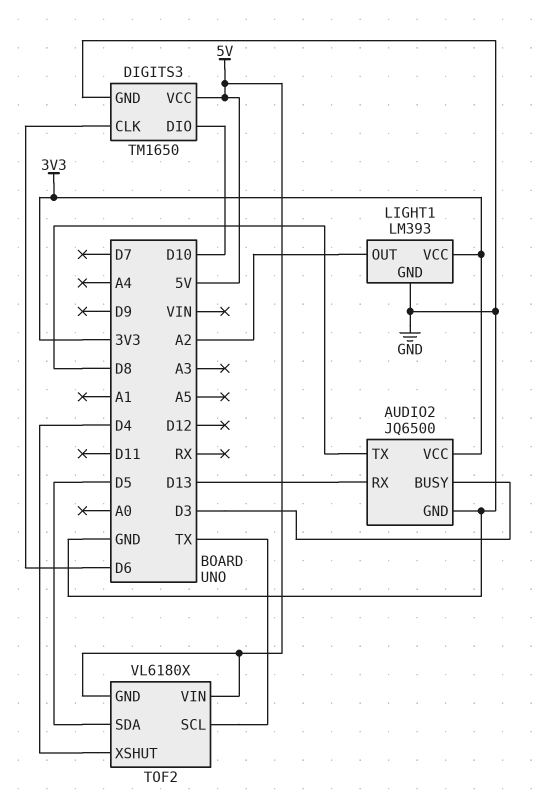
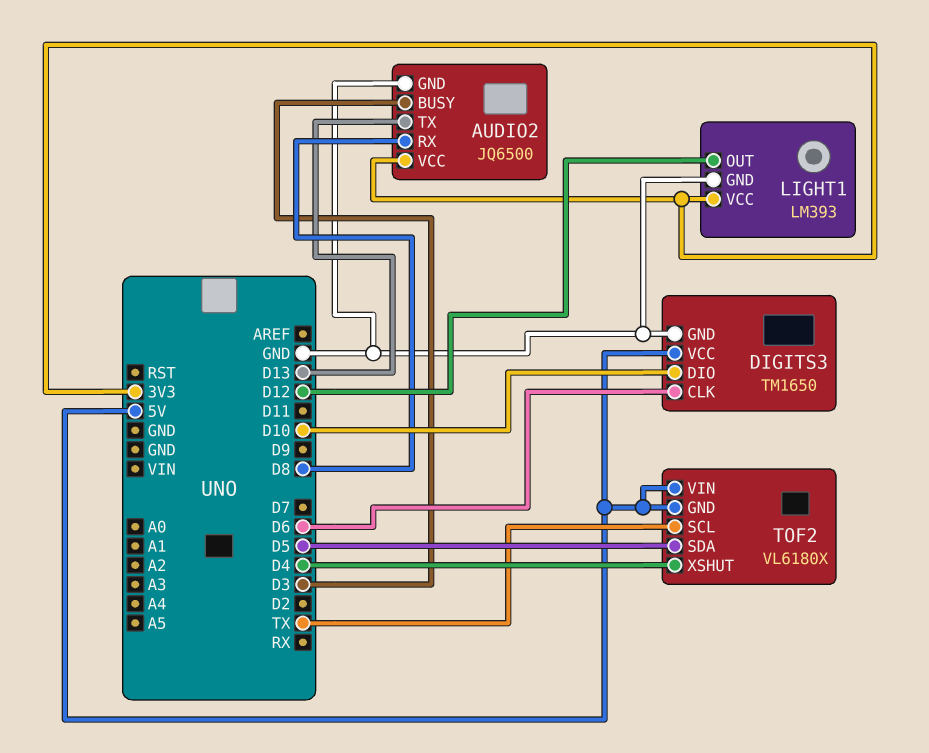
AUDIO2 pin RX: D13 -> D8
AUDIO2 pin TX: D8 -> D13
LIGHT1 pin OUT: A2 -> D12

